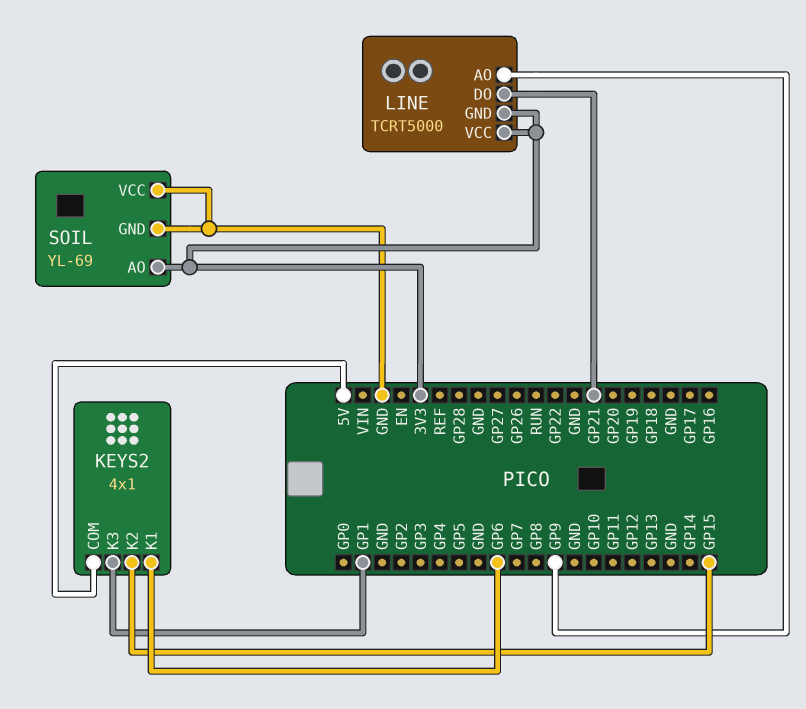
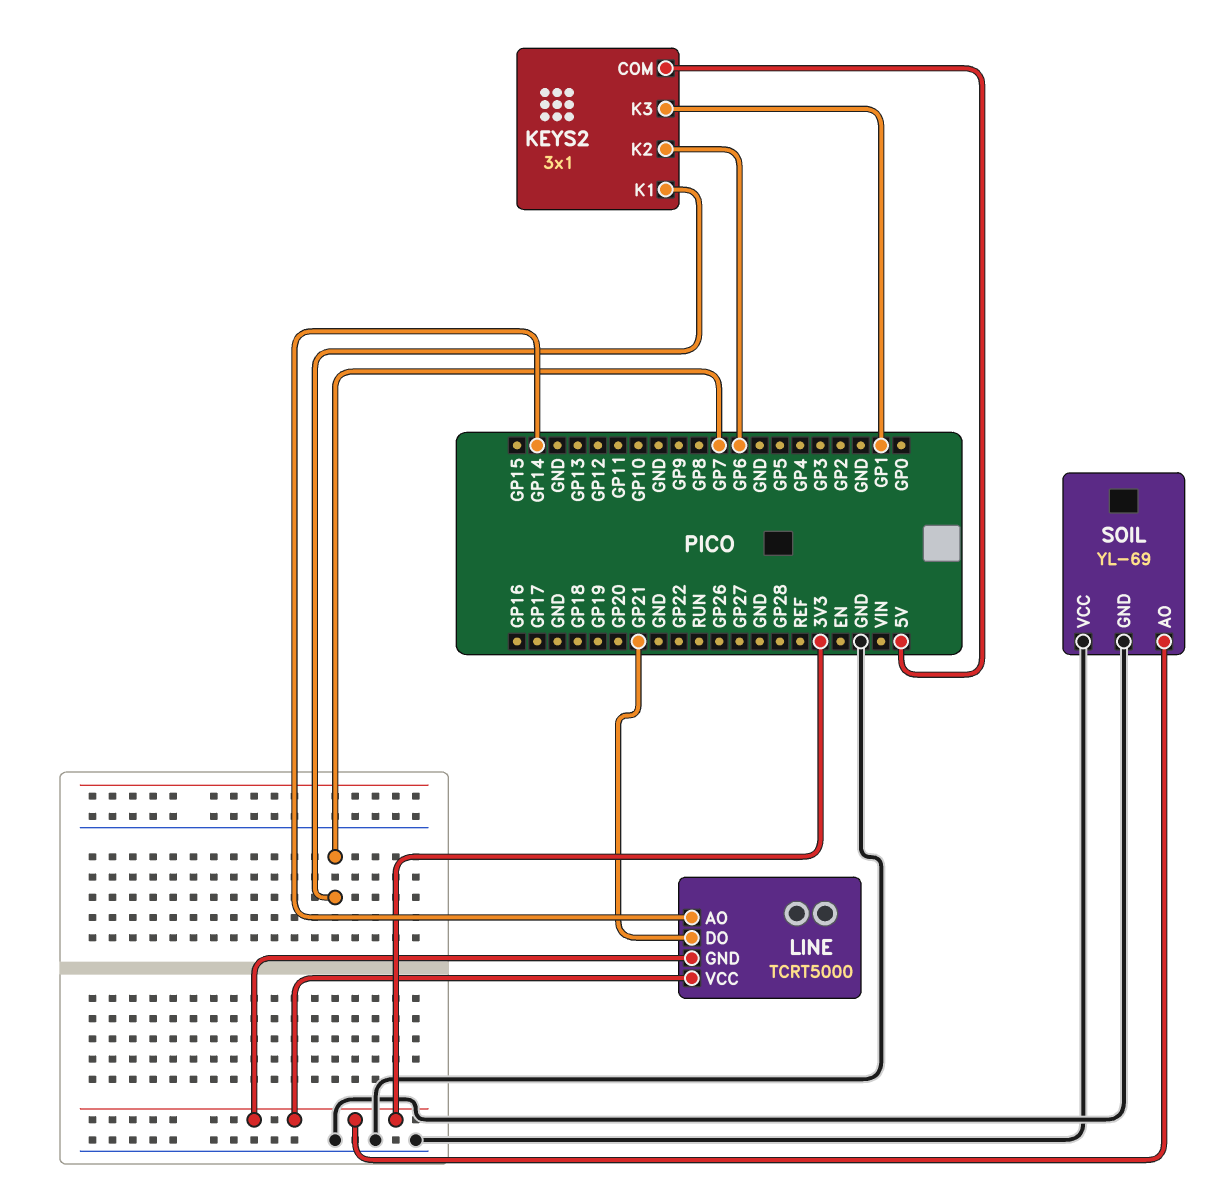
KEYS2: 4x1 -> 3x1
KEYS2 pin K1: GP6 -> GP7
KEYS2 pin K2: GP15 -> GP6
LINE pin AO: GP9 -> GP14

